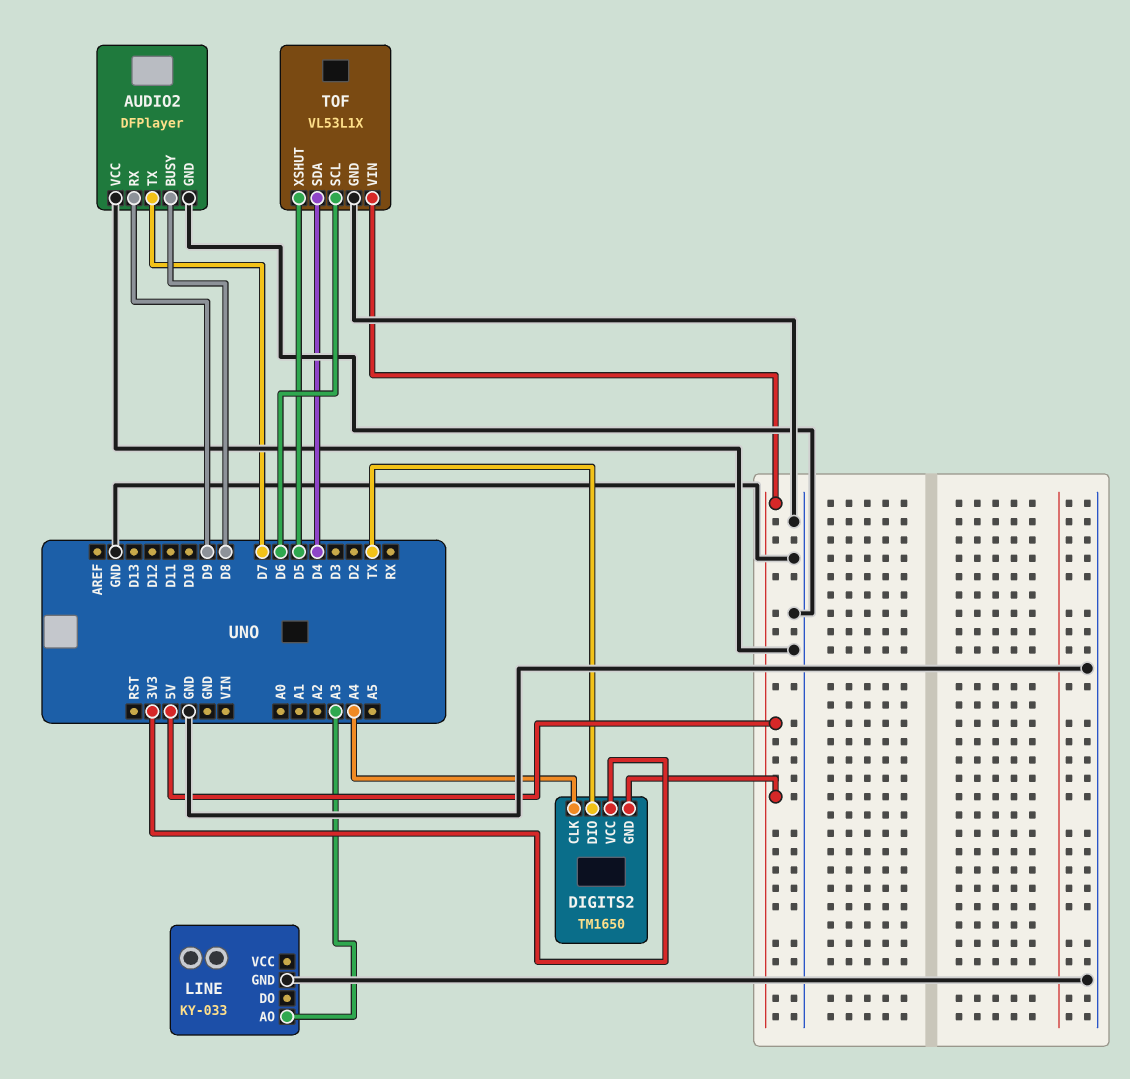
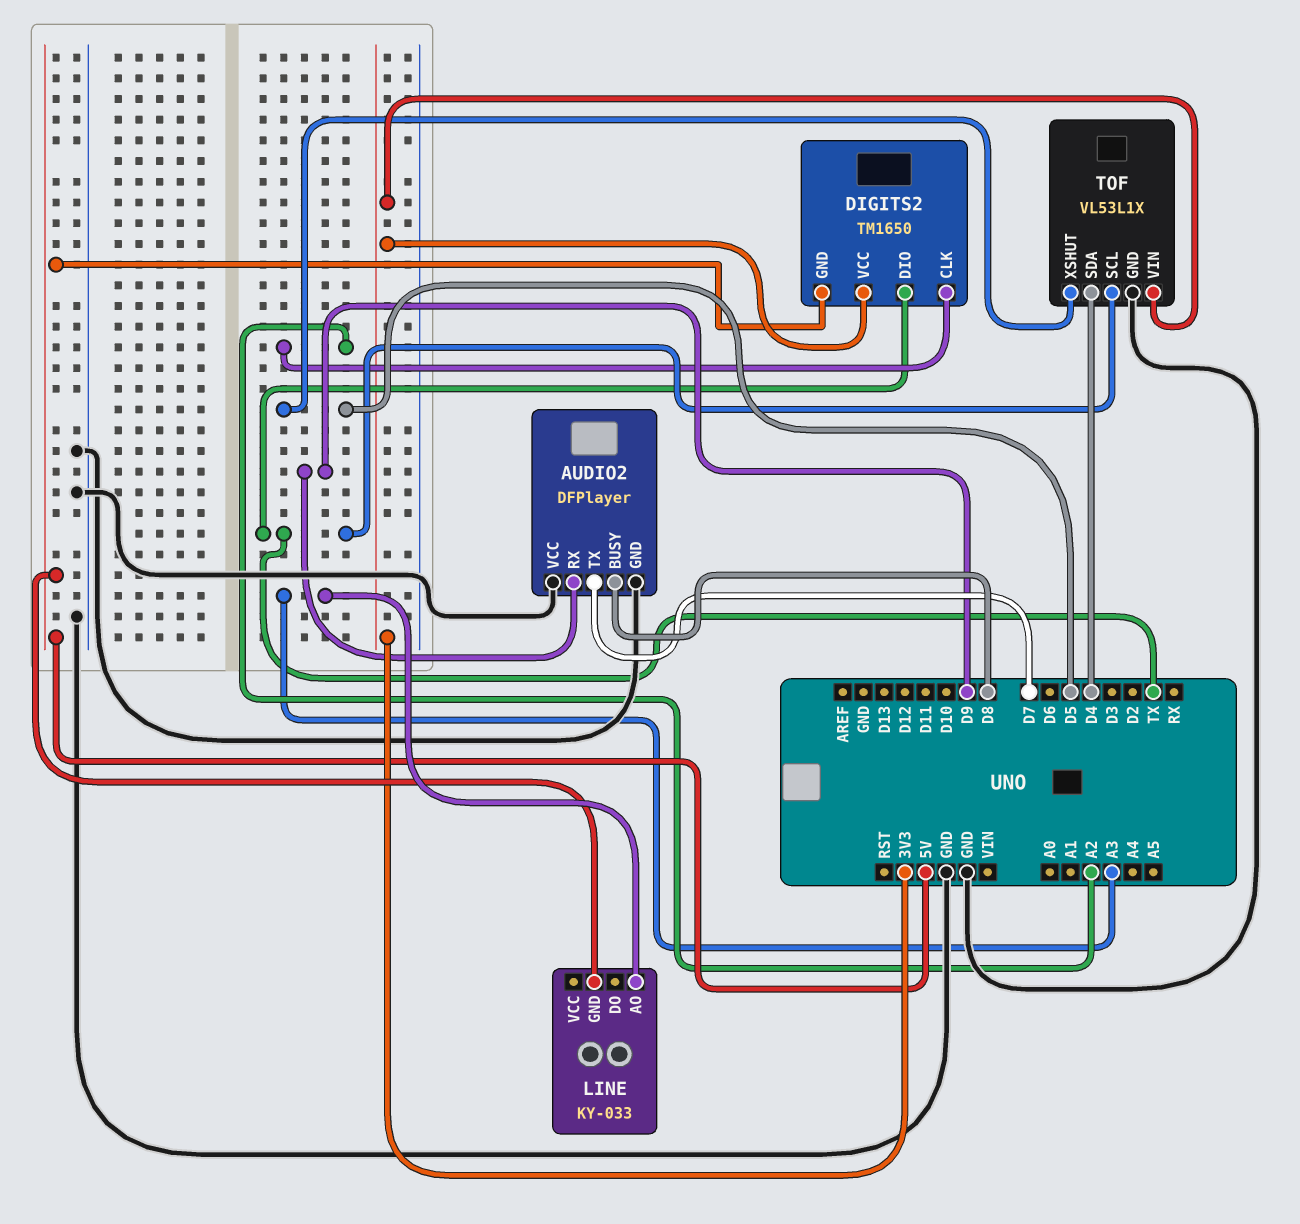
DIGITS2 pin CLK: A4 -> A2
LINE pin GND: GND -> 5V
TOF pin SCL: D6 -> TX
TOF pin VIN: 5V -> 3V3

